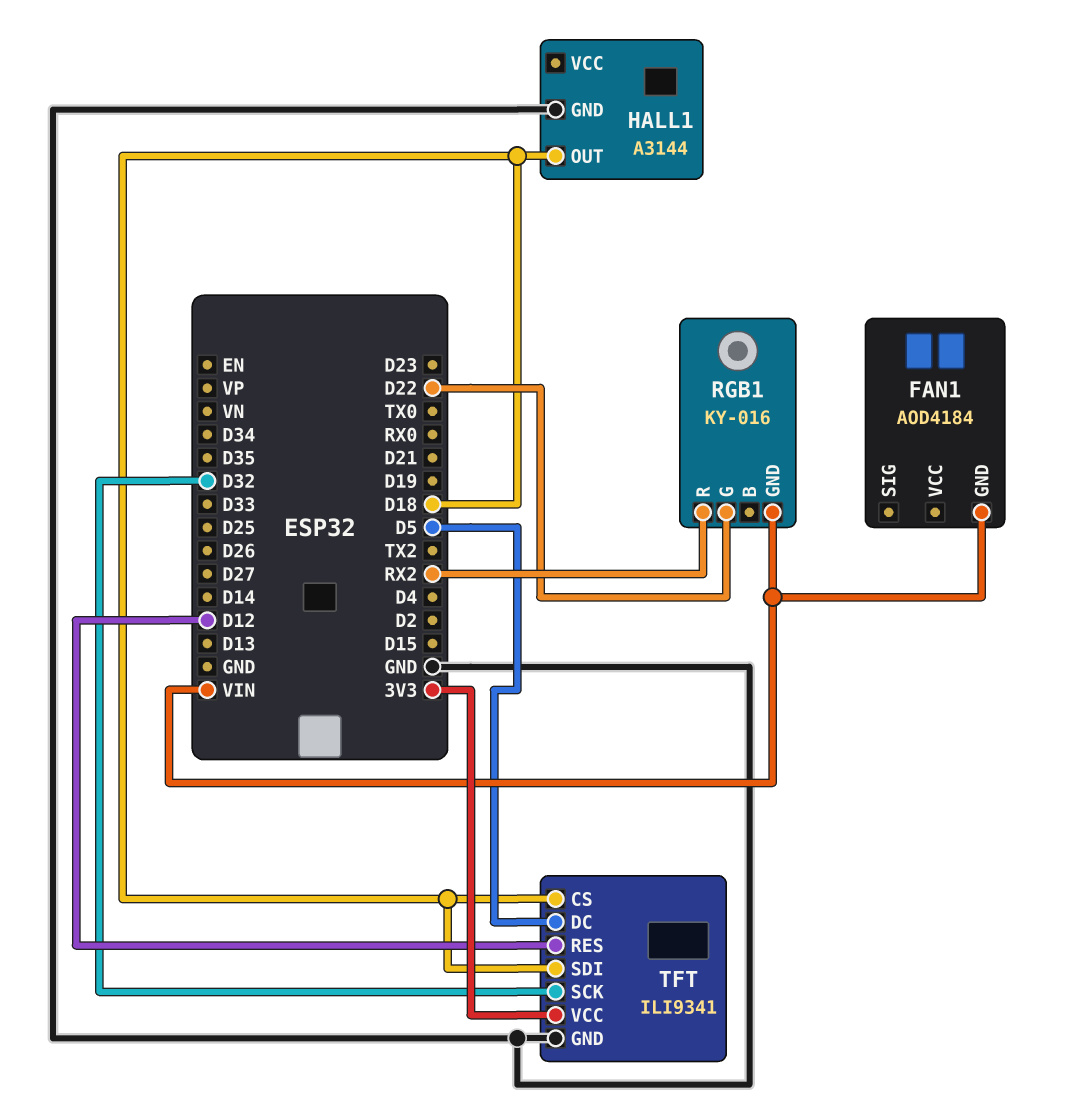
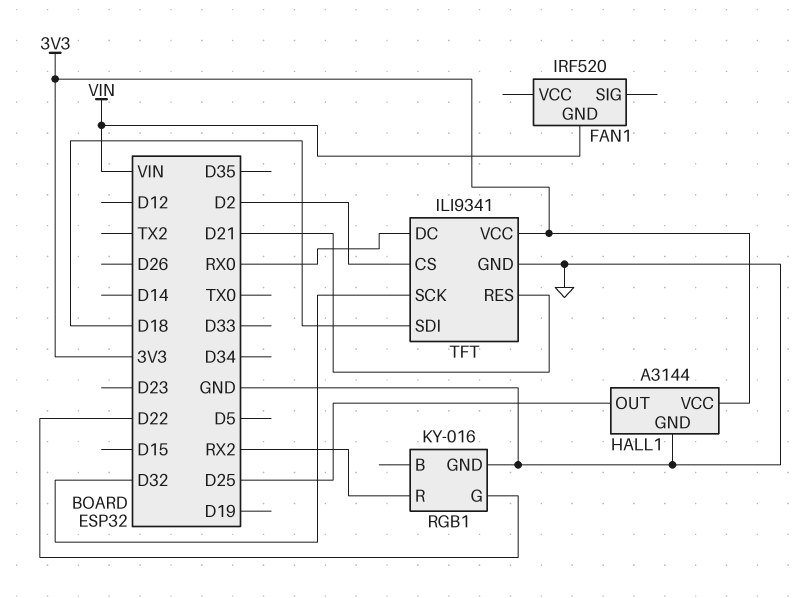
FAN1: AOD4184 -> IRF520
HALL1 pin OUT: D18 -> D25
HALL1 pin VCC: none -> 3V3
RGB1 pin GND: VIN -> GND
TFT pin CS: D18 -> D2
TFT pin DC: D5 -> RX0
TFT pin RES: D12 -> D21

